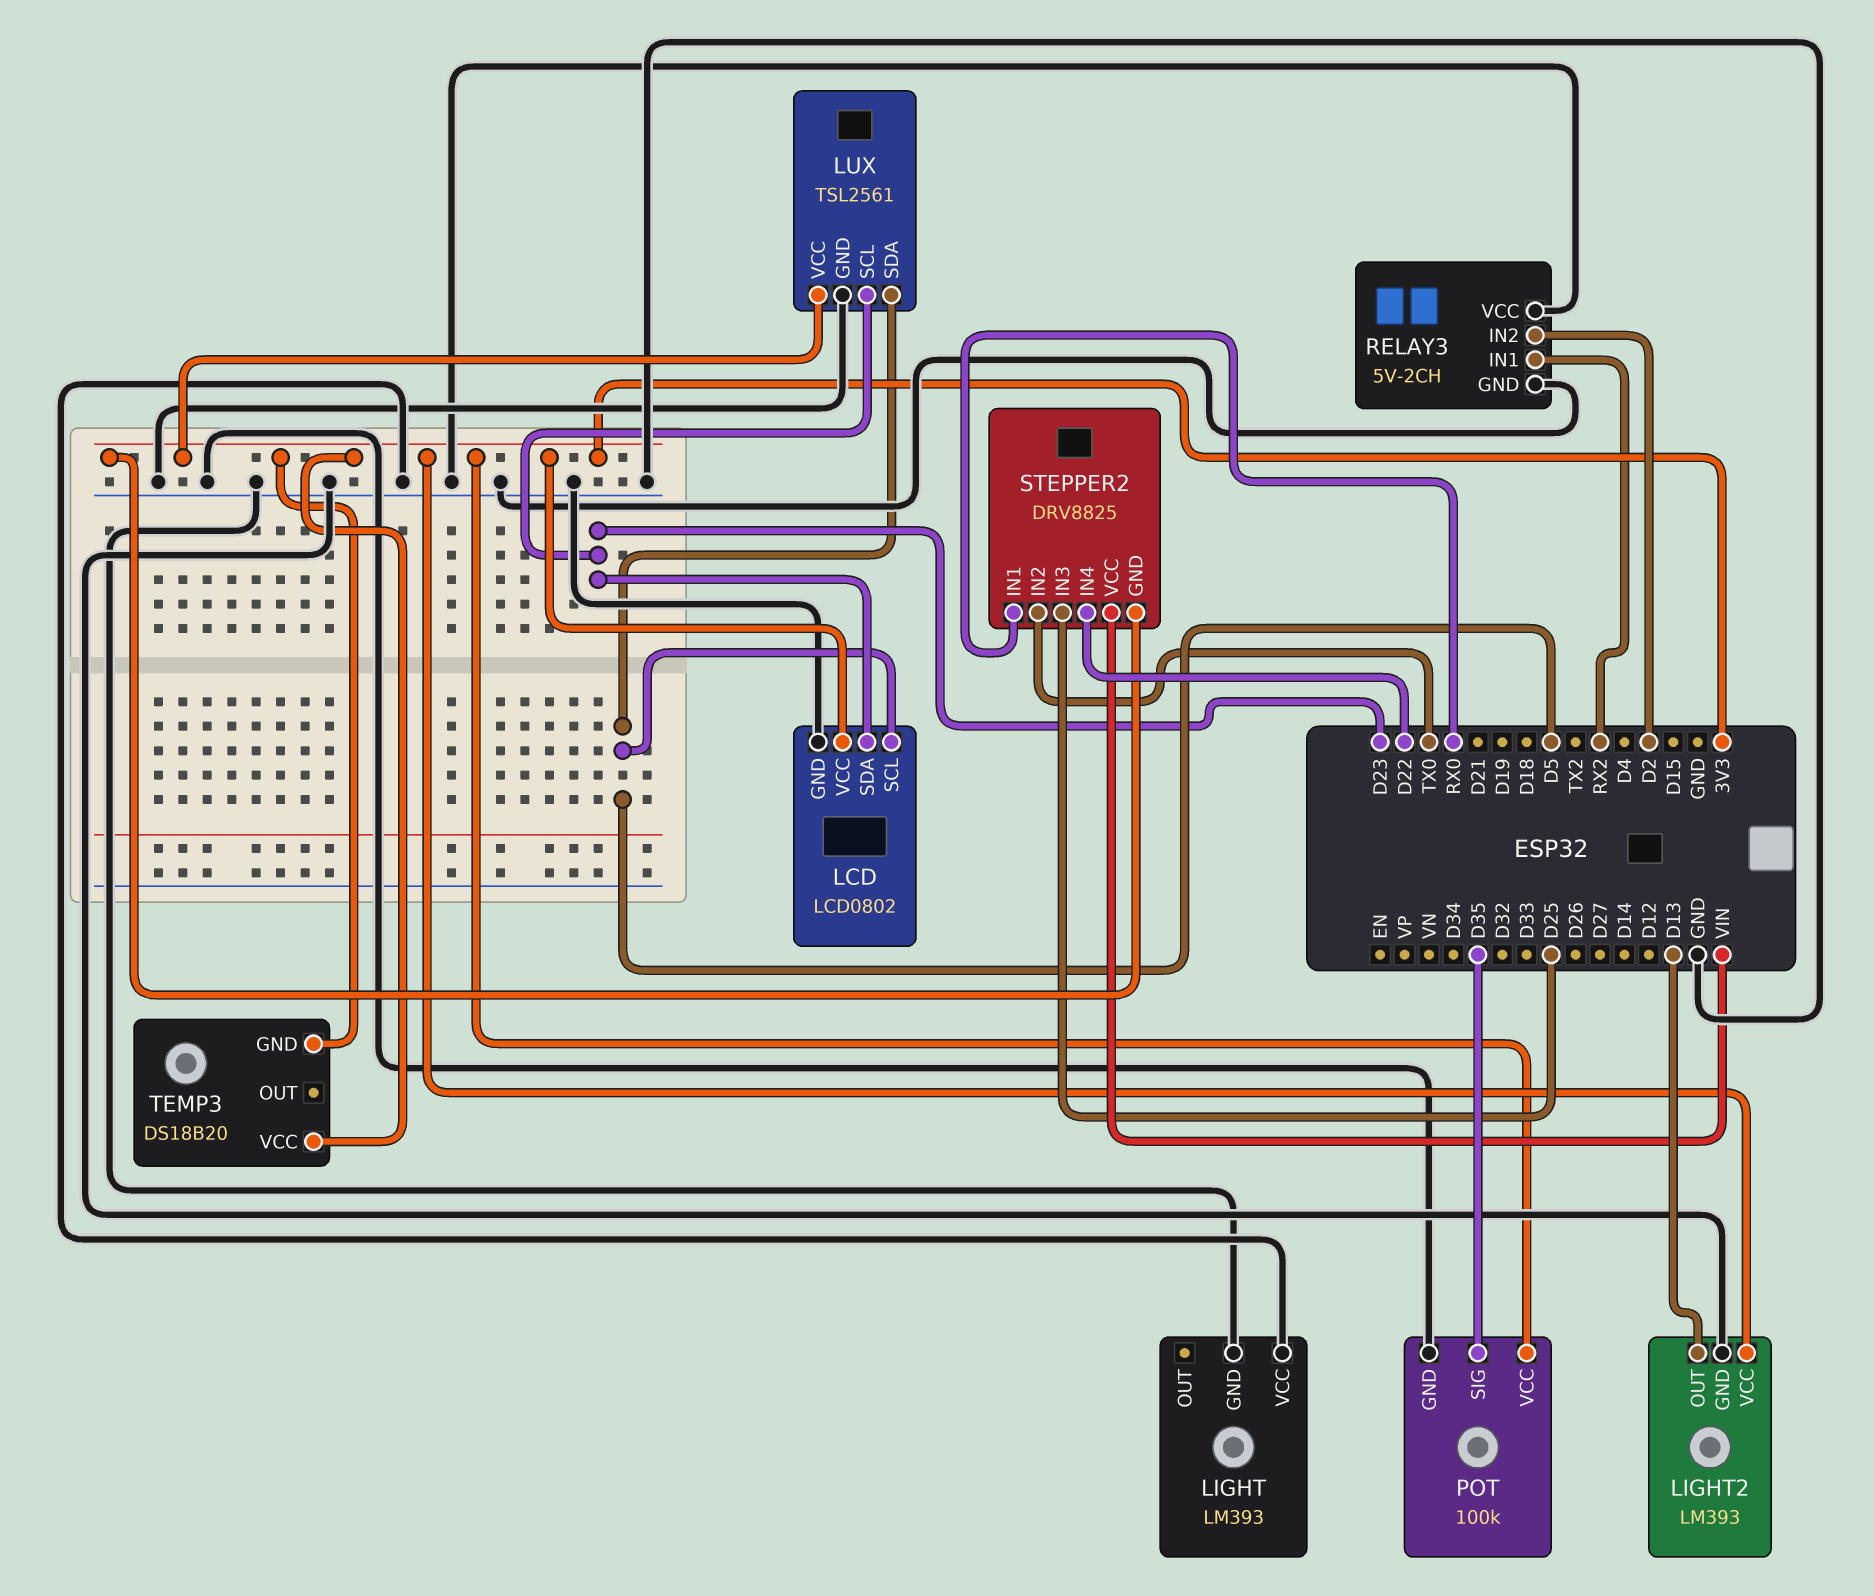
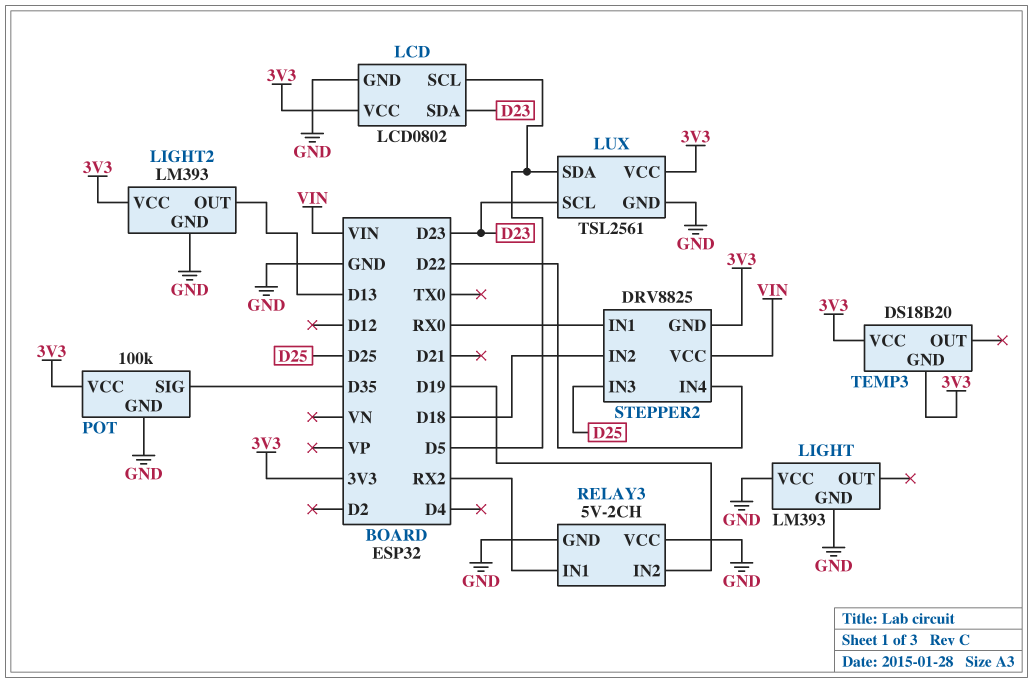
RELAY3 pin IN2: D2 -> D19
STEPPER2 pin IN2: TX0 -> D18

